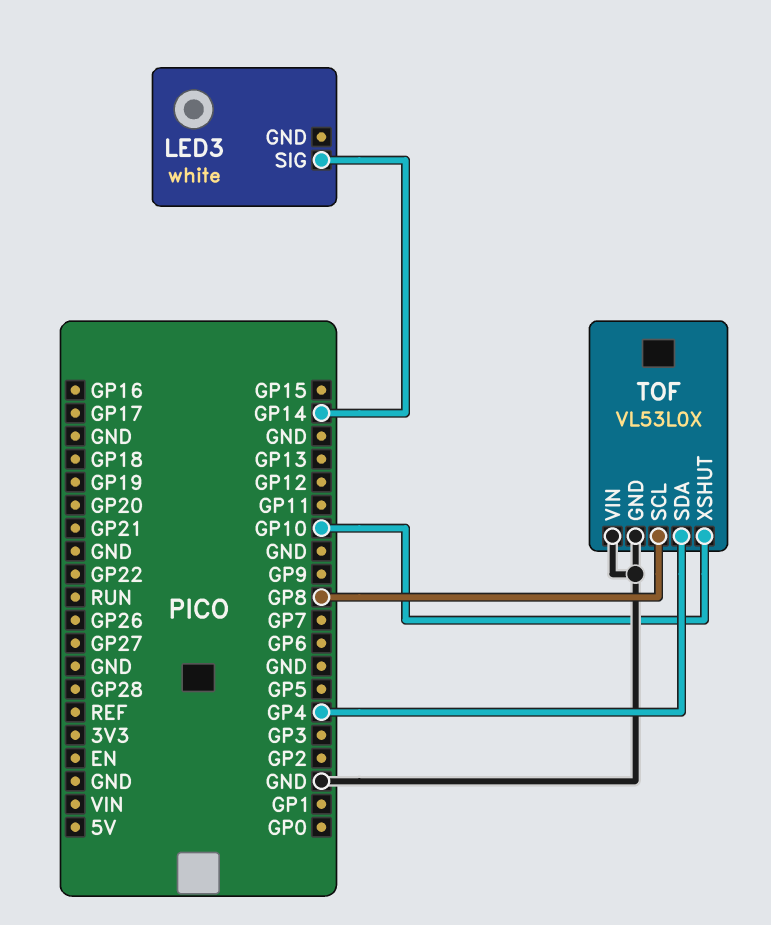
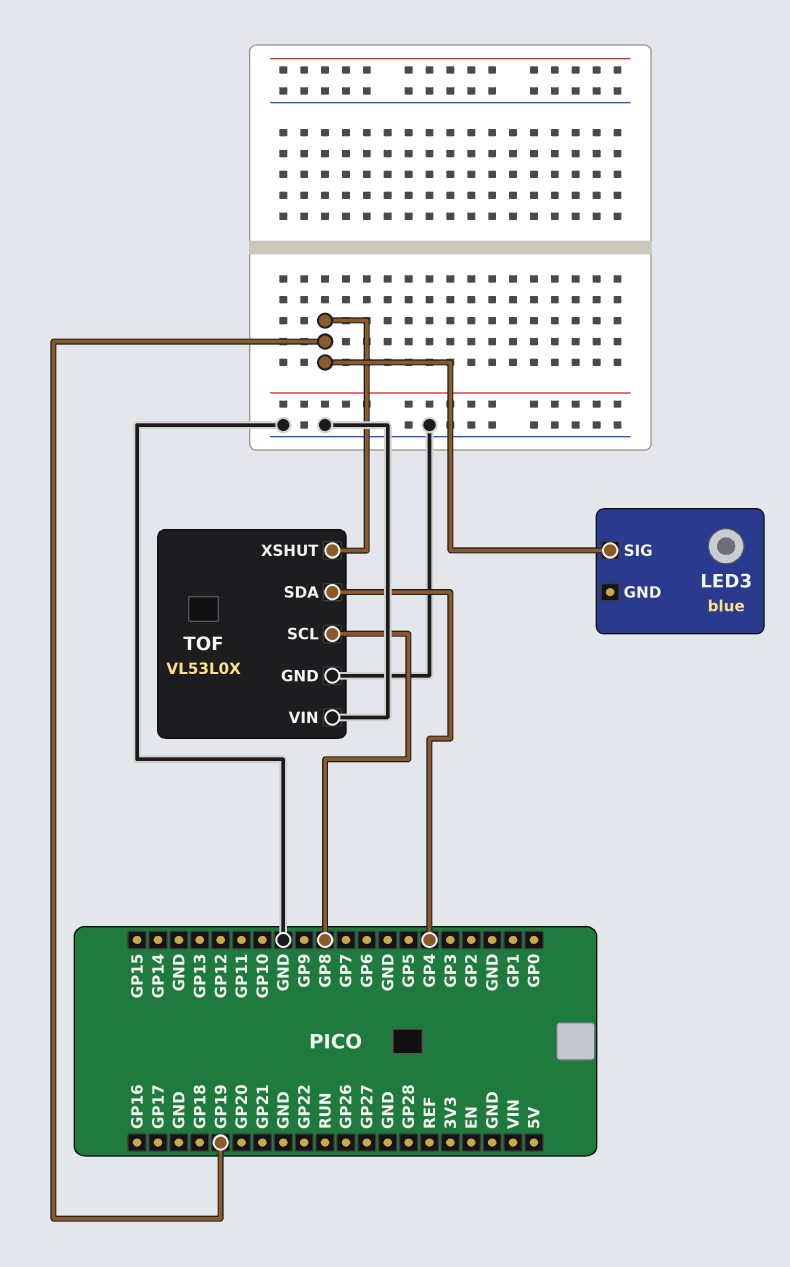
LED3: white -> blue
LED3 pin SIG: GP14 -> GP19
TOF pin XSHUT: GP10 -> GP19

